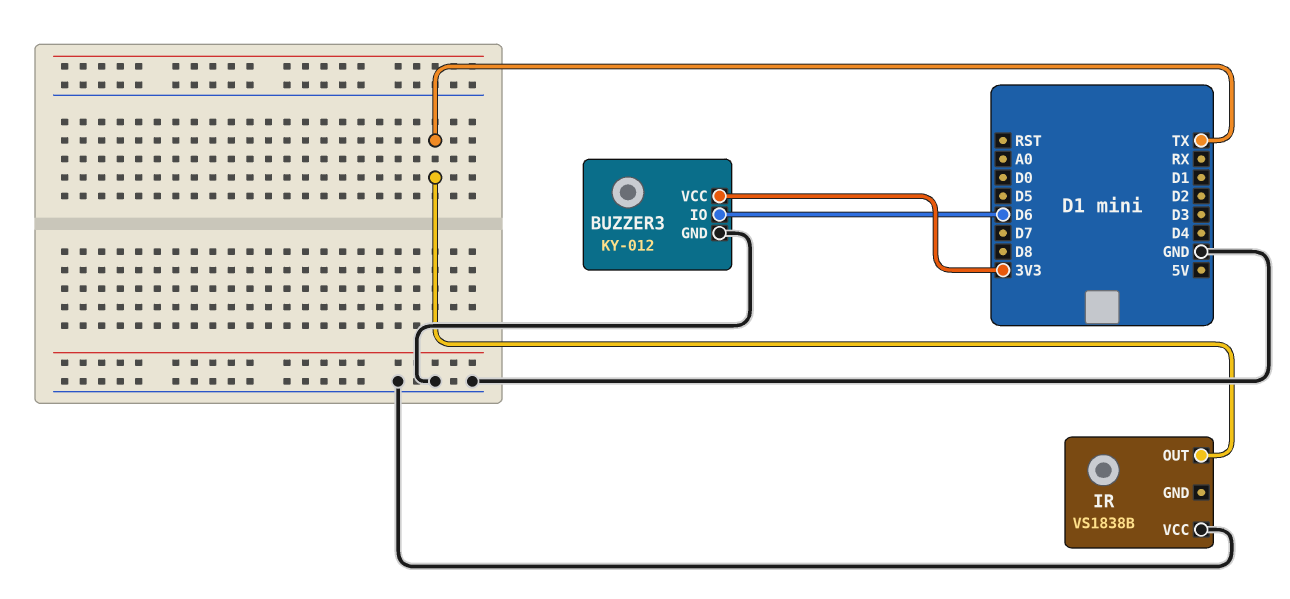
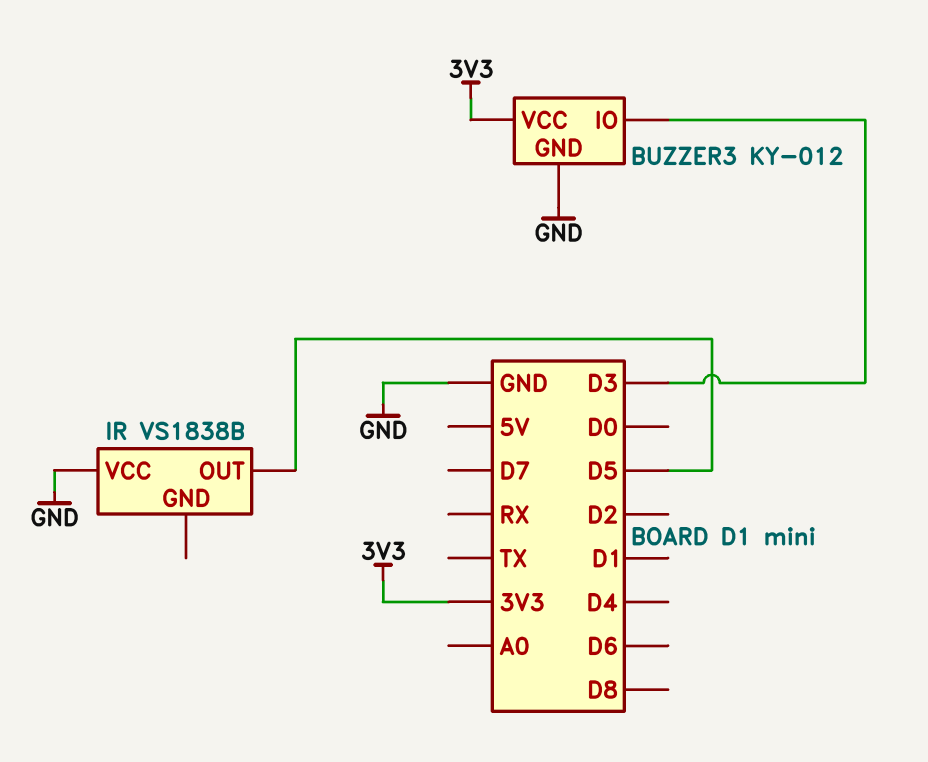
BUZZER3 pin IO: D6 -> D3
IR pin OUT: TX -> D5

